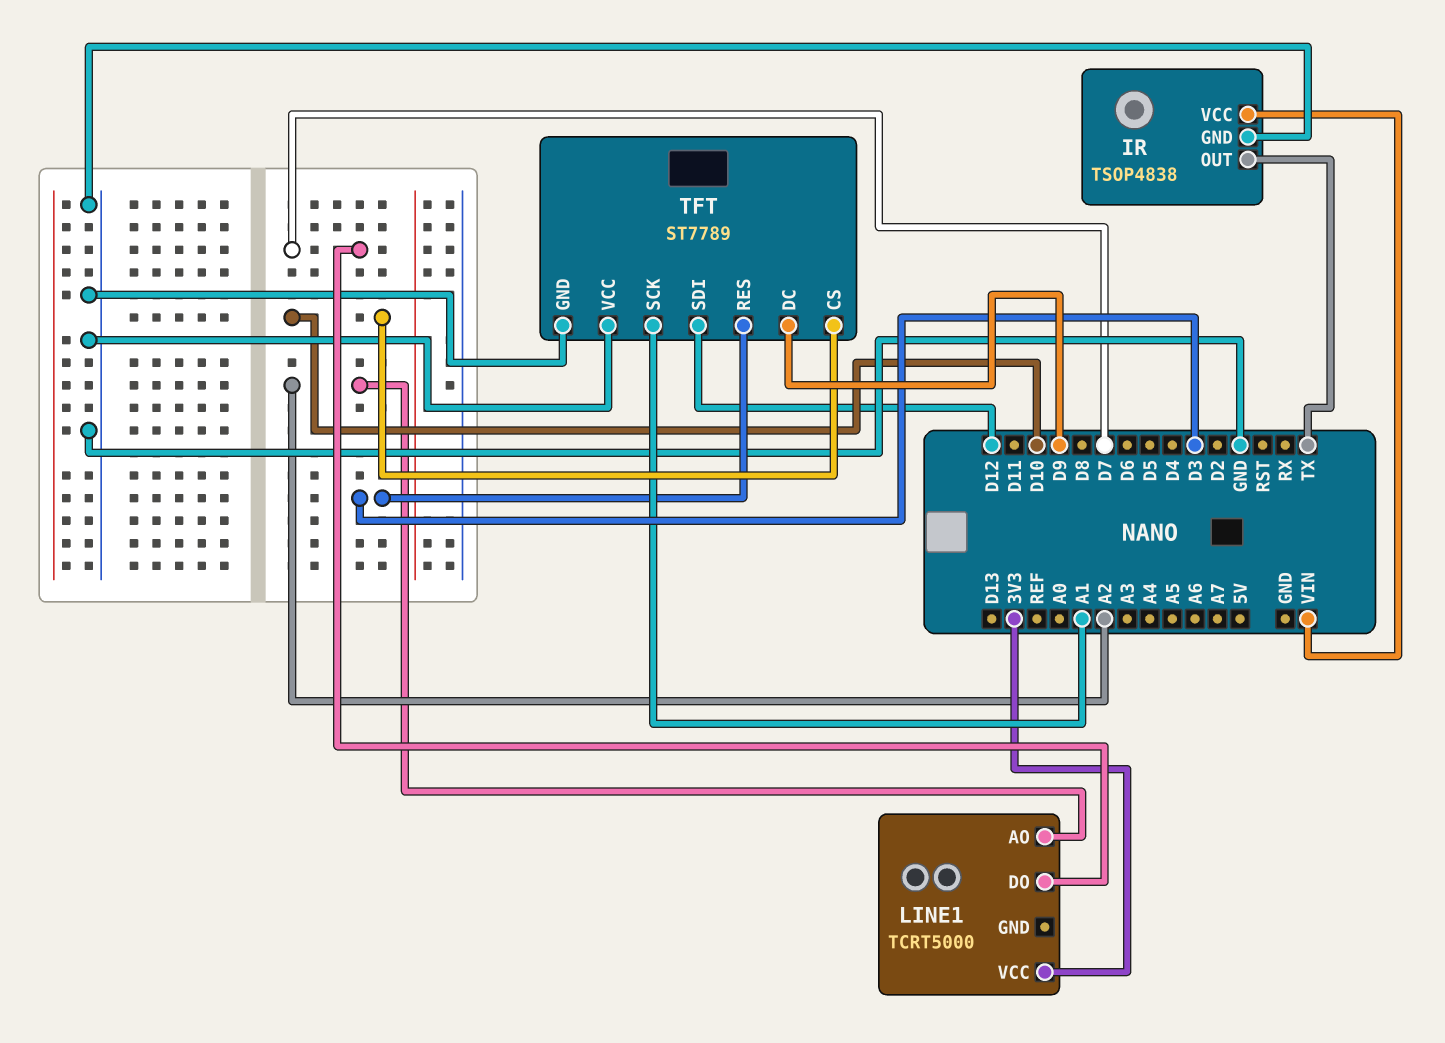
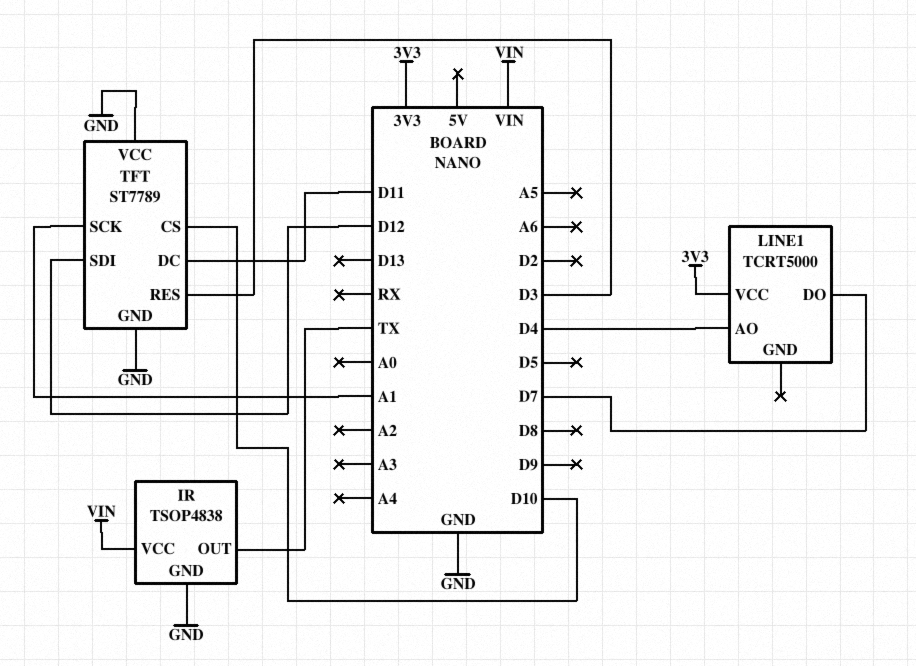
LINE1 pin AO: A2 -> D4
TFT pin DC: D9 -> D11

